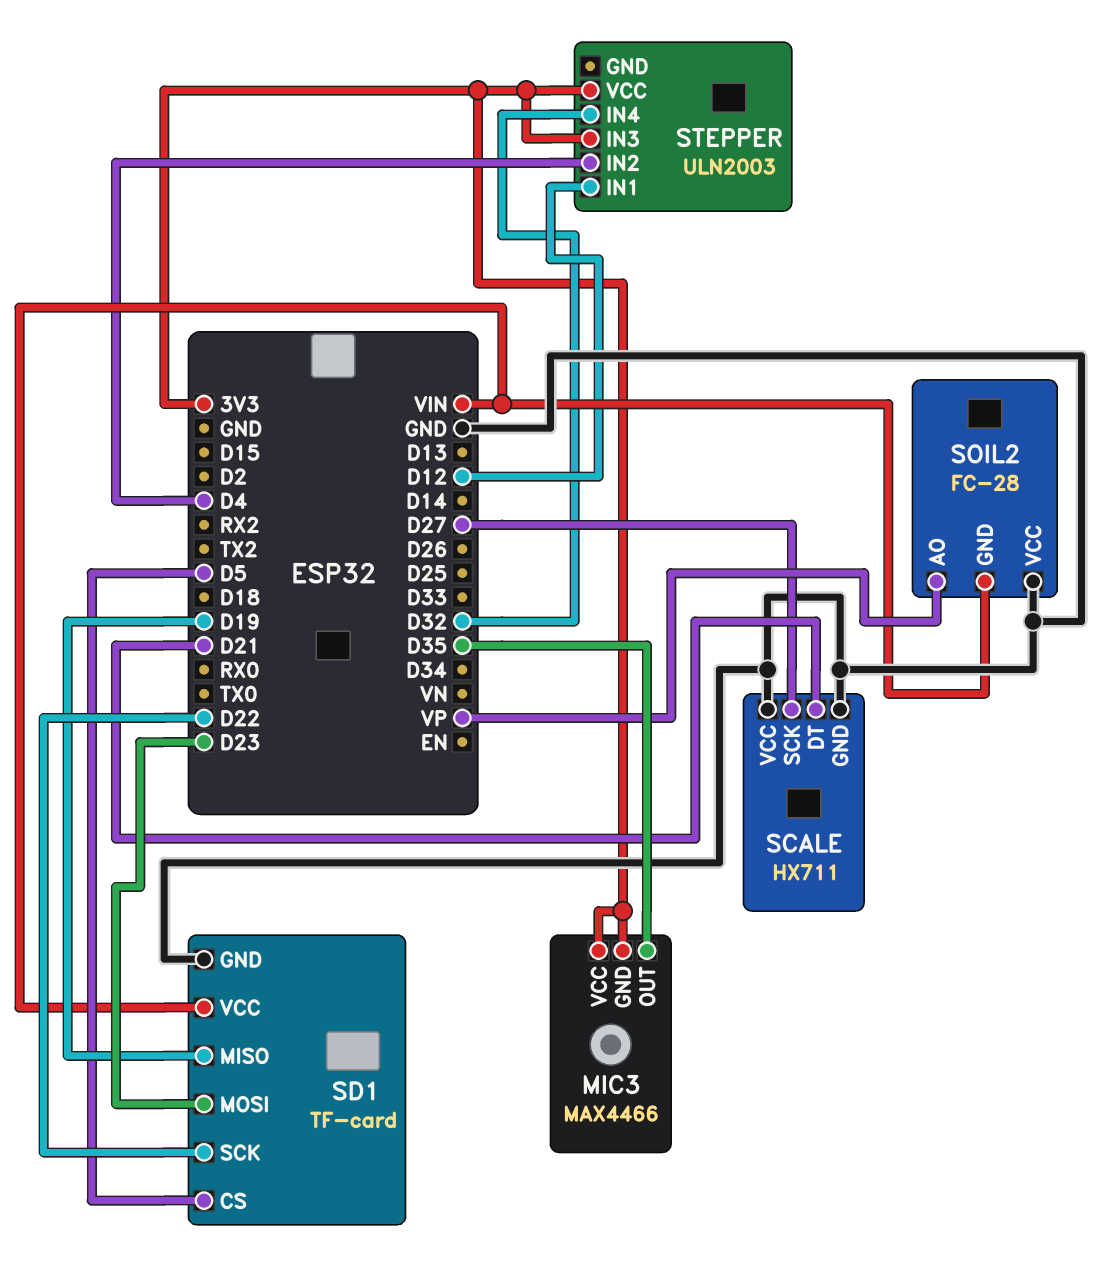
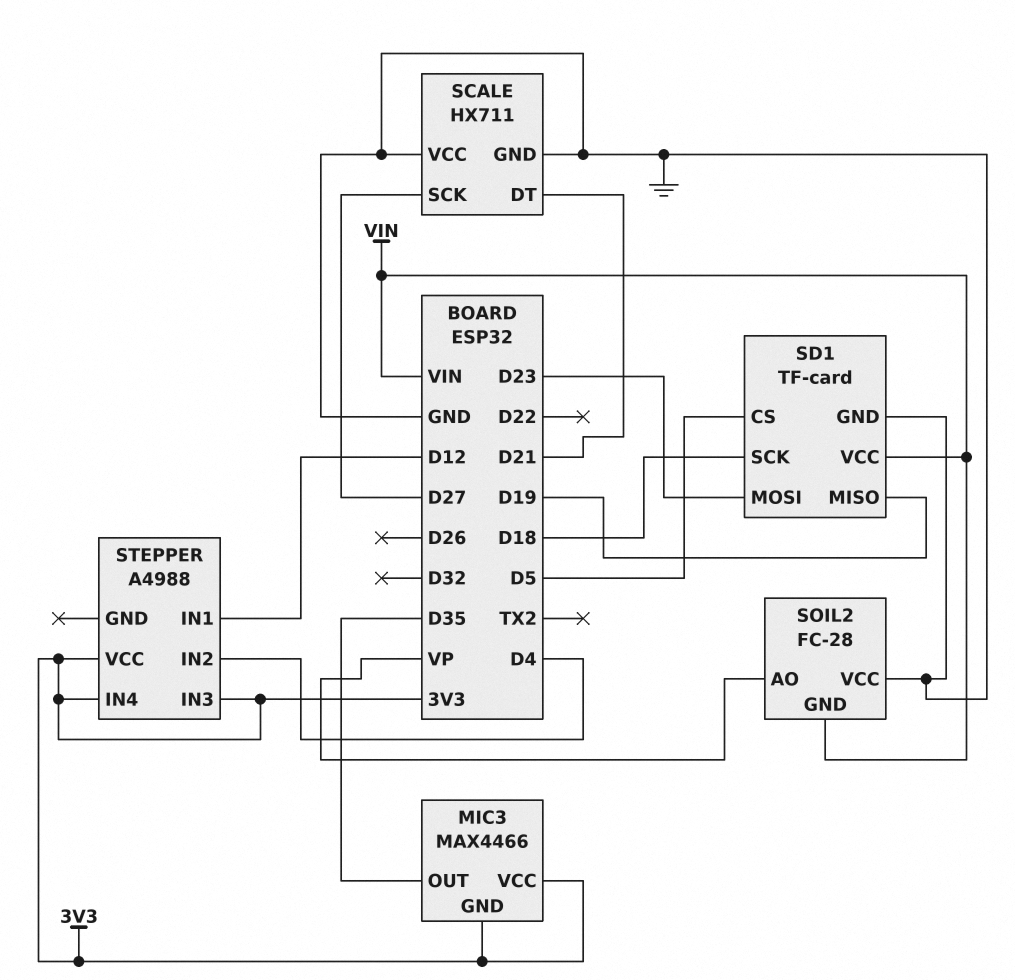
SD1 pin SCK: D22 -> D18
STEPPER: ULN2003 -> A4988
STEPPER pin IN4: D32 -> 3V3

